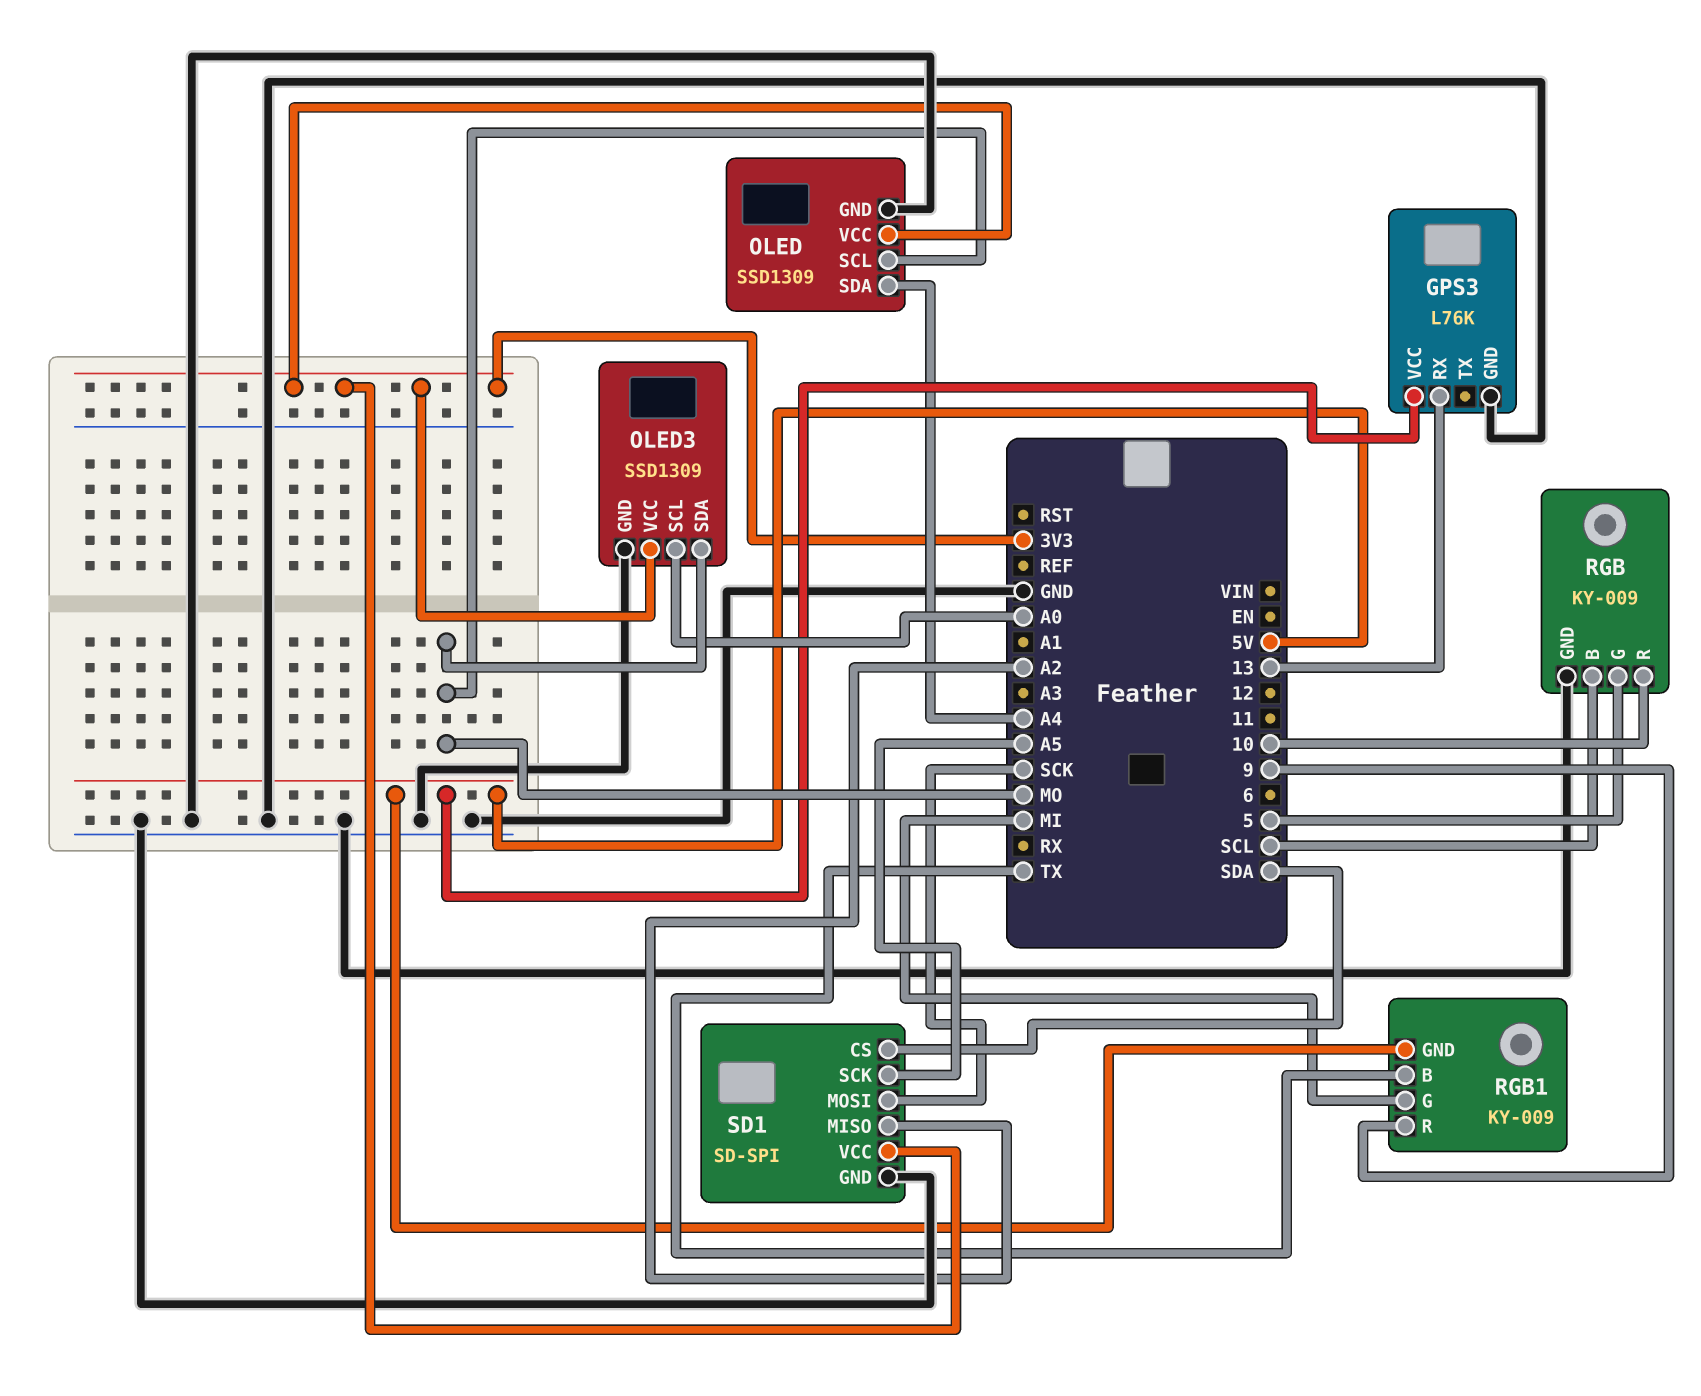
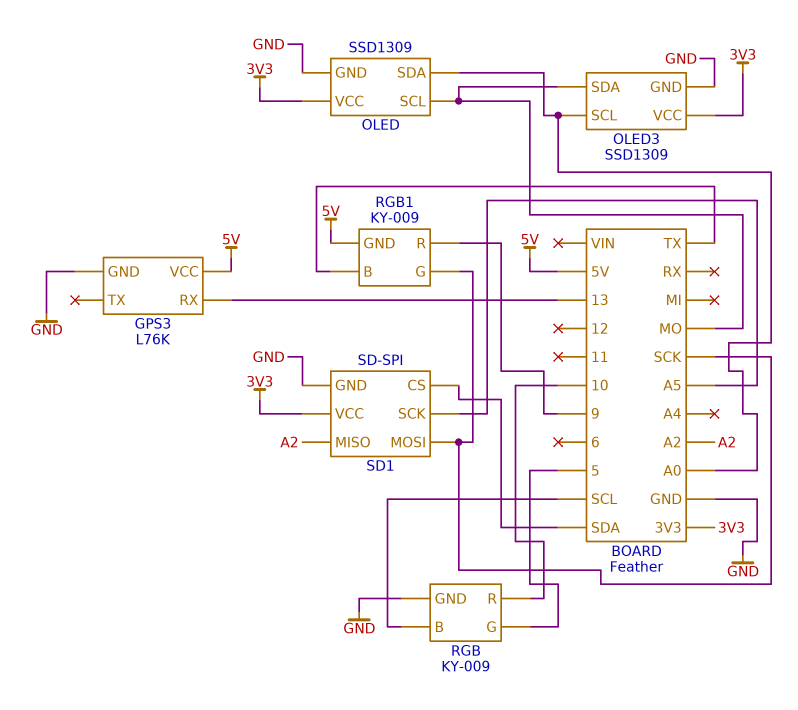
OLED pin SDA: A4 -> A0
RGB1 pin G: MI -> SCK

